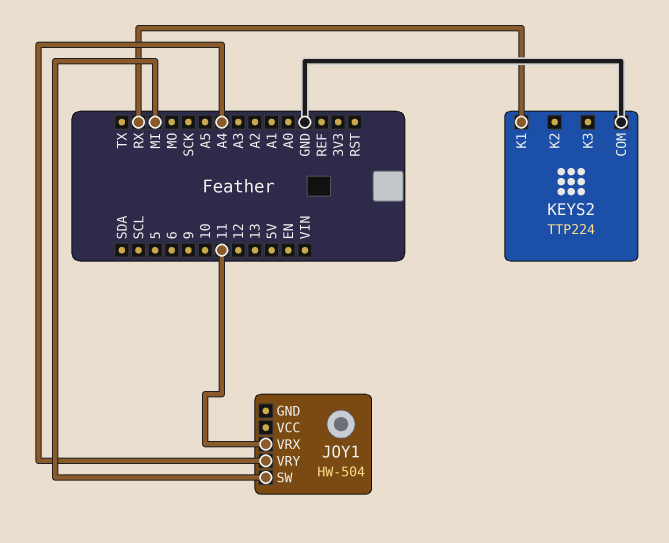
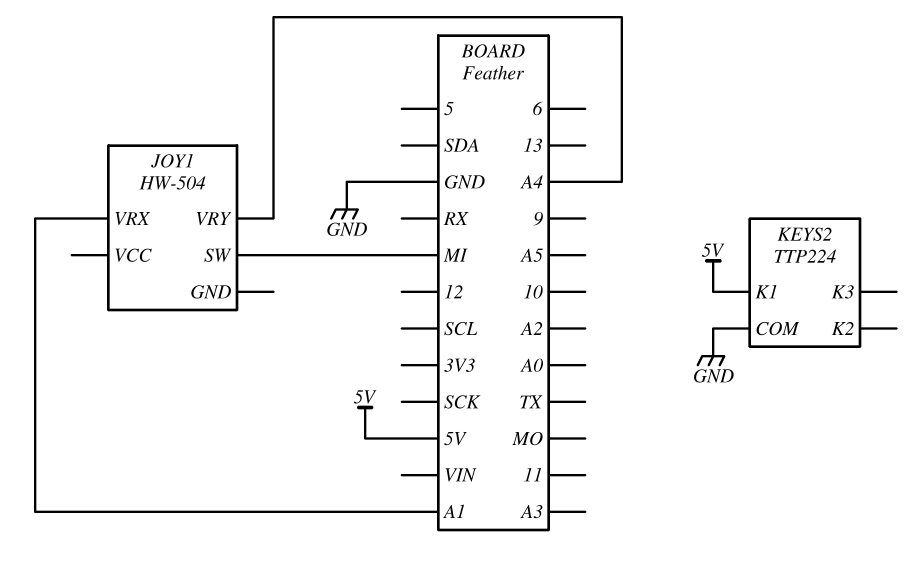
JOY1 pin VRX: 11 -> A1
KEYS2 pin K1: RX -> 5V

